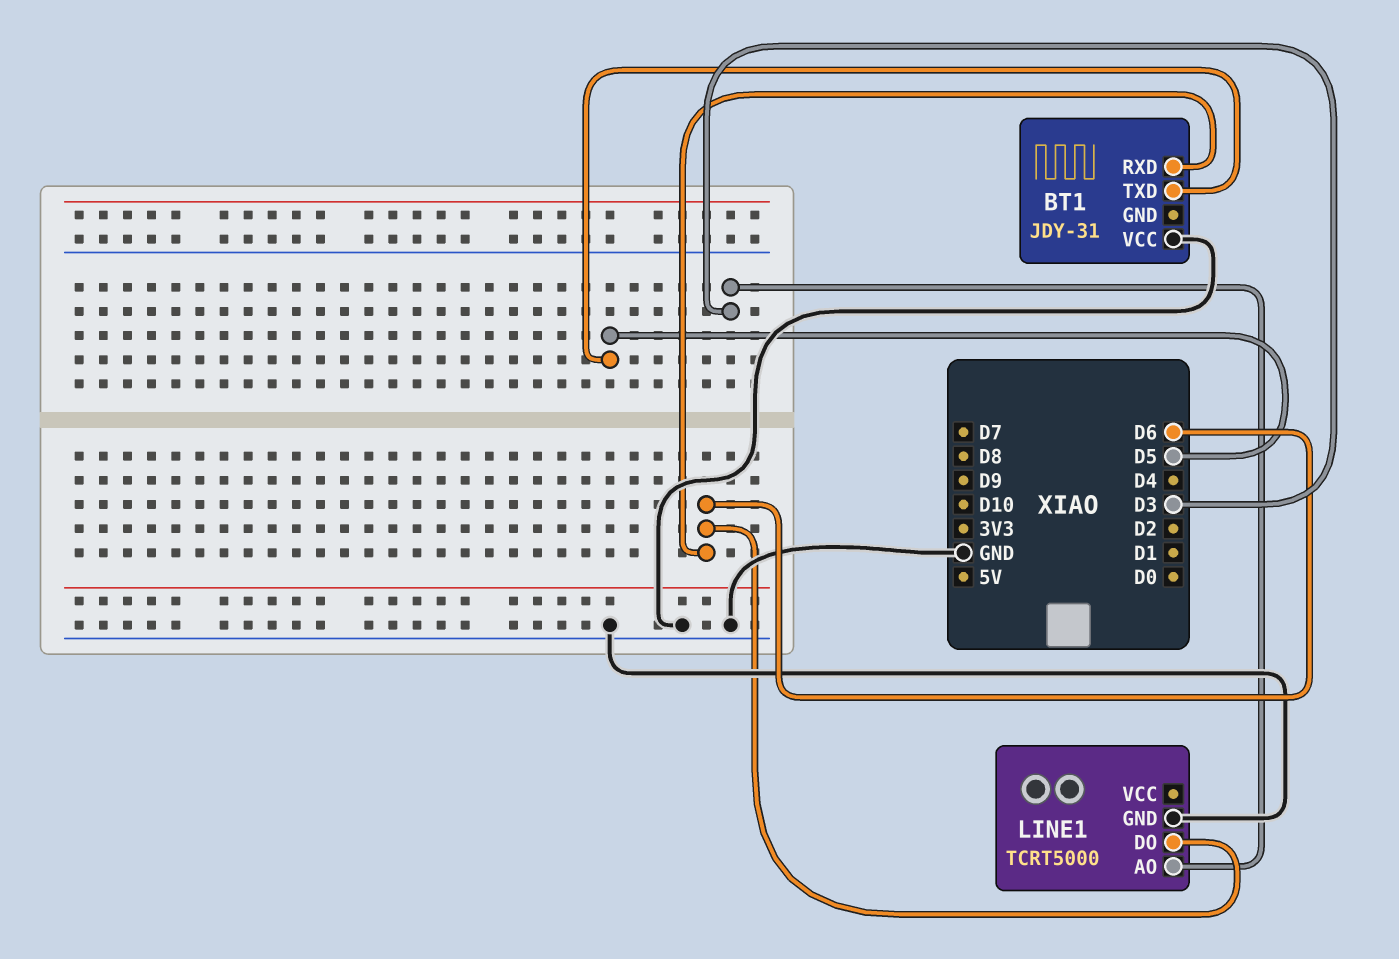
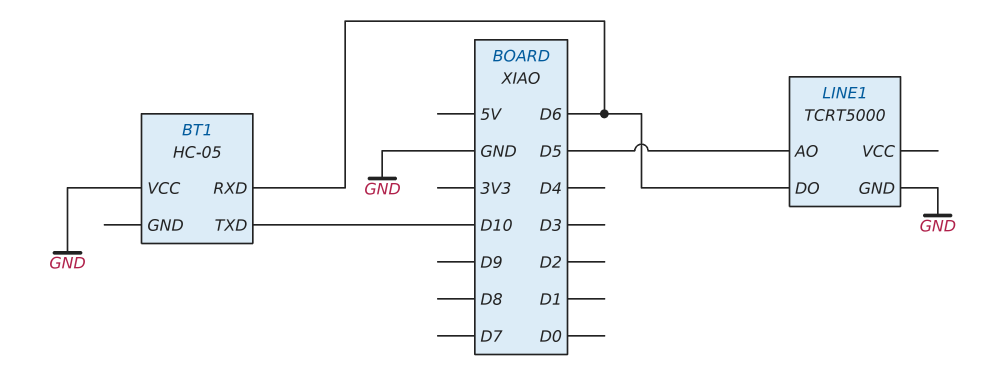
BT1: JDY-31 -> HC-05
BT1 pin TXD: D5 -> D10
LINE1 pin AO: D3 -> D5

